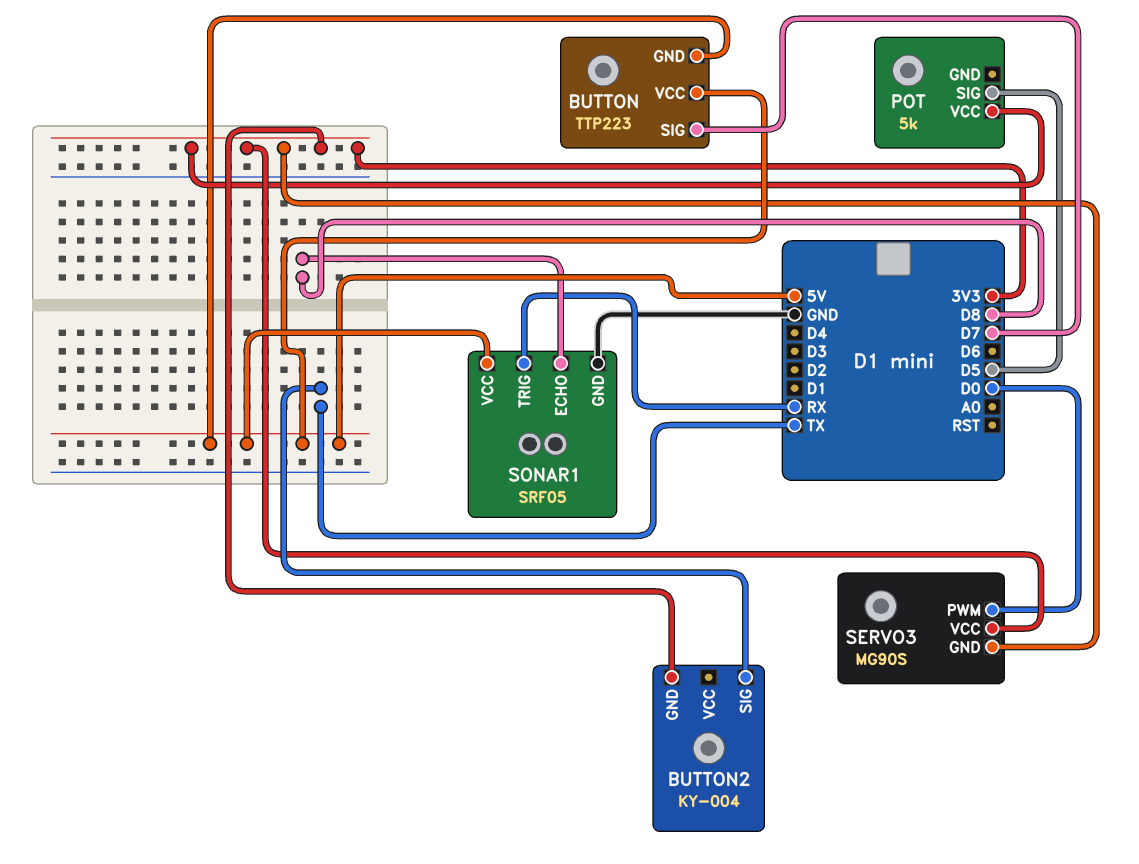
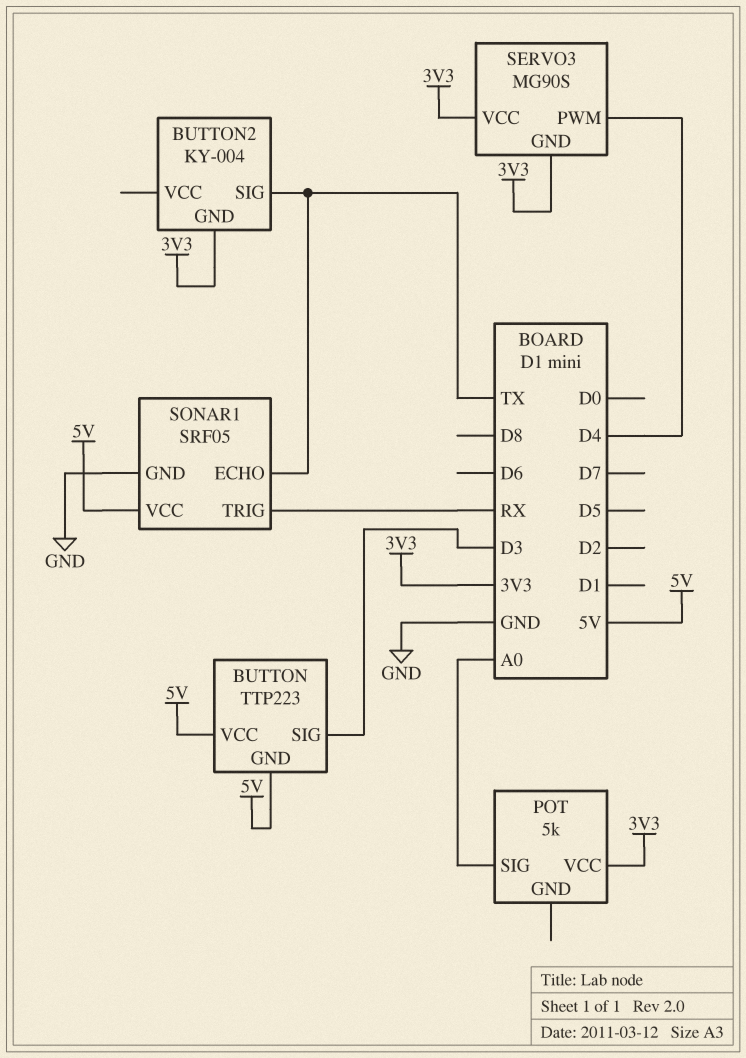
BUTTON pin SIG: D7 -> D3
POT pin SIG: D5 -> A0
SERVO3 pin PWM: D0 -> D4
SONAR1 pin ECHO: D8 -> TX

